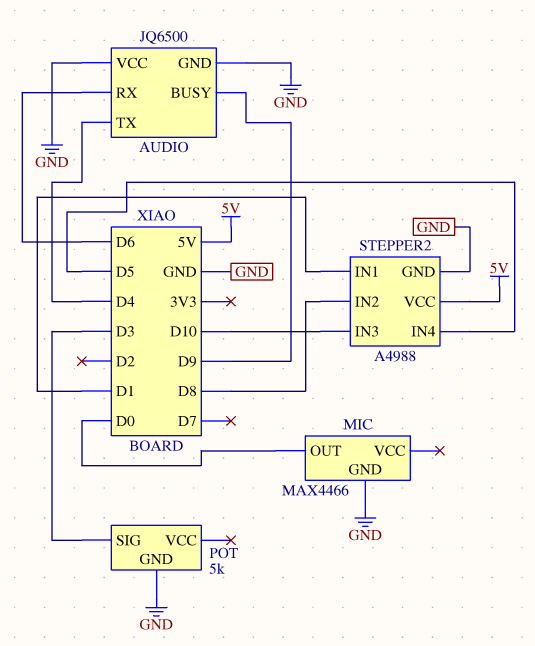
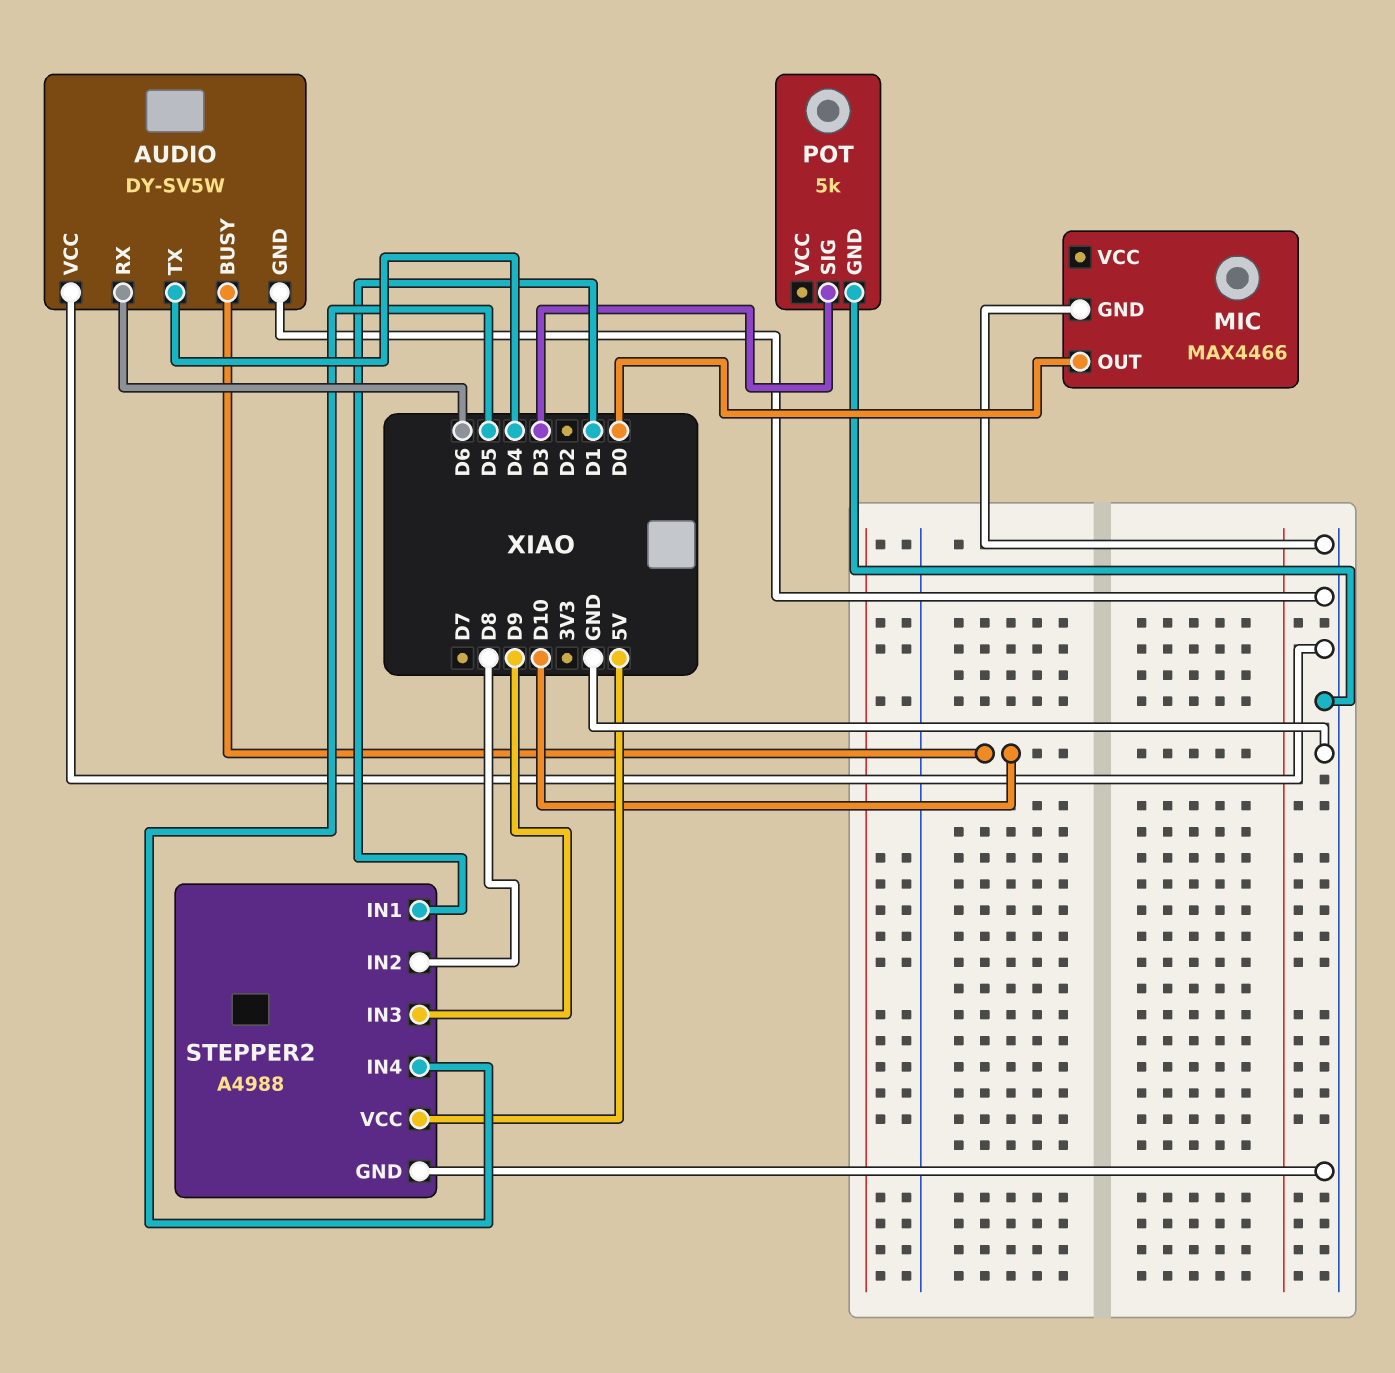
AUDIO: JQ6500 -> DY-SV5W
AUDIO pin BUSY: D9 -> D10
STEPPER2 pin IN3: D10 -> D9

